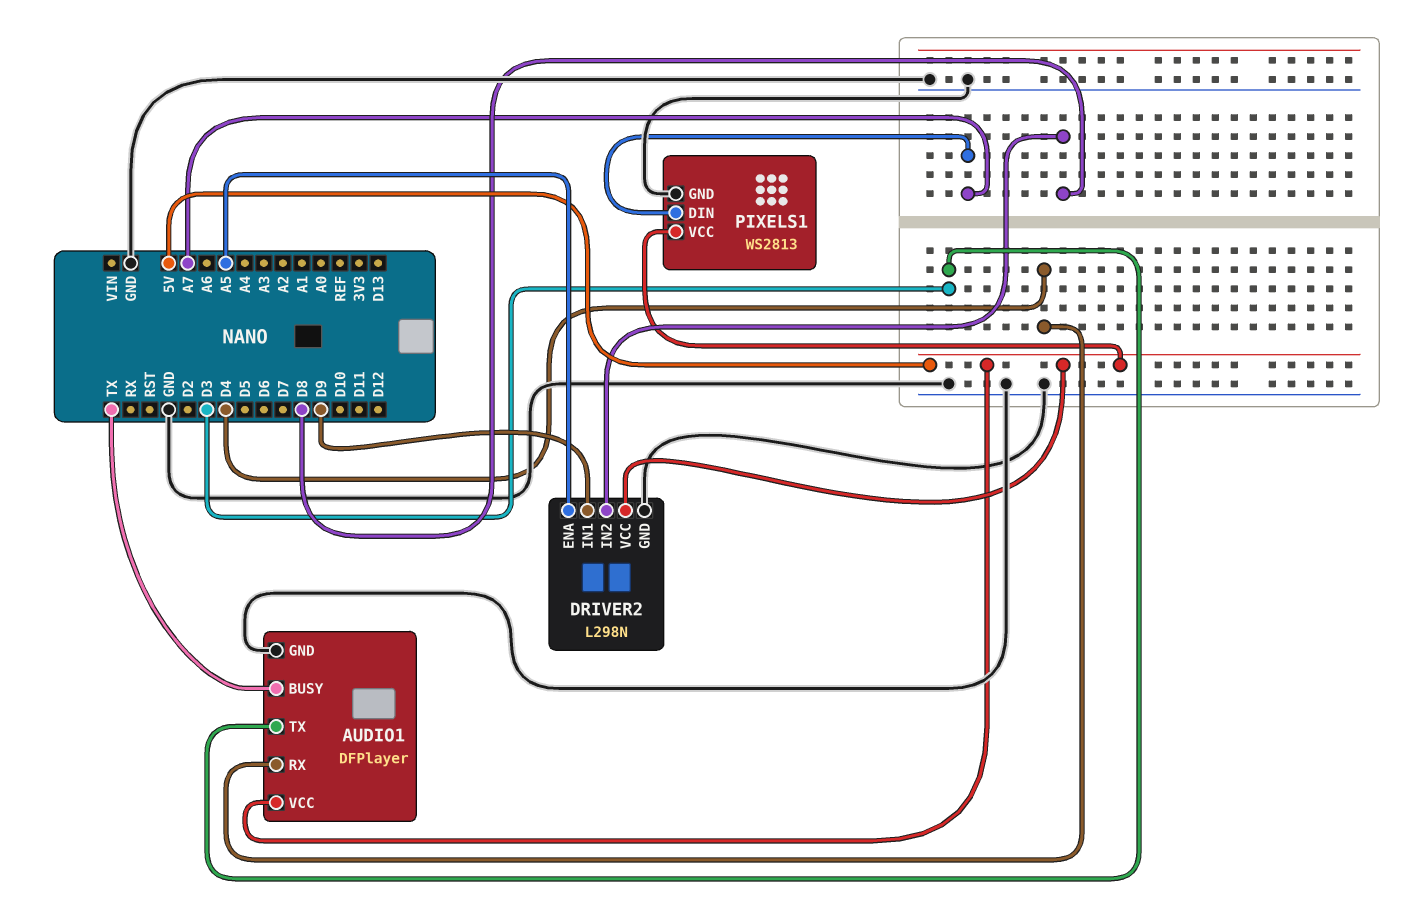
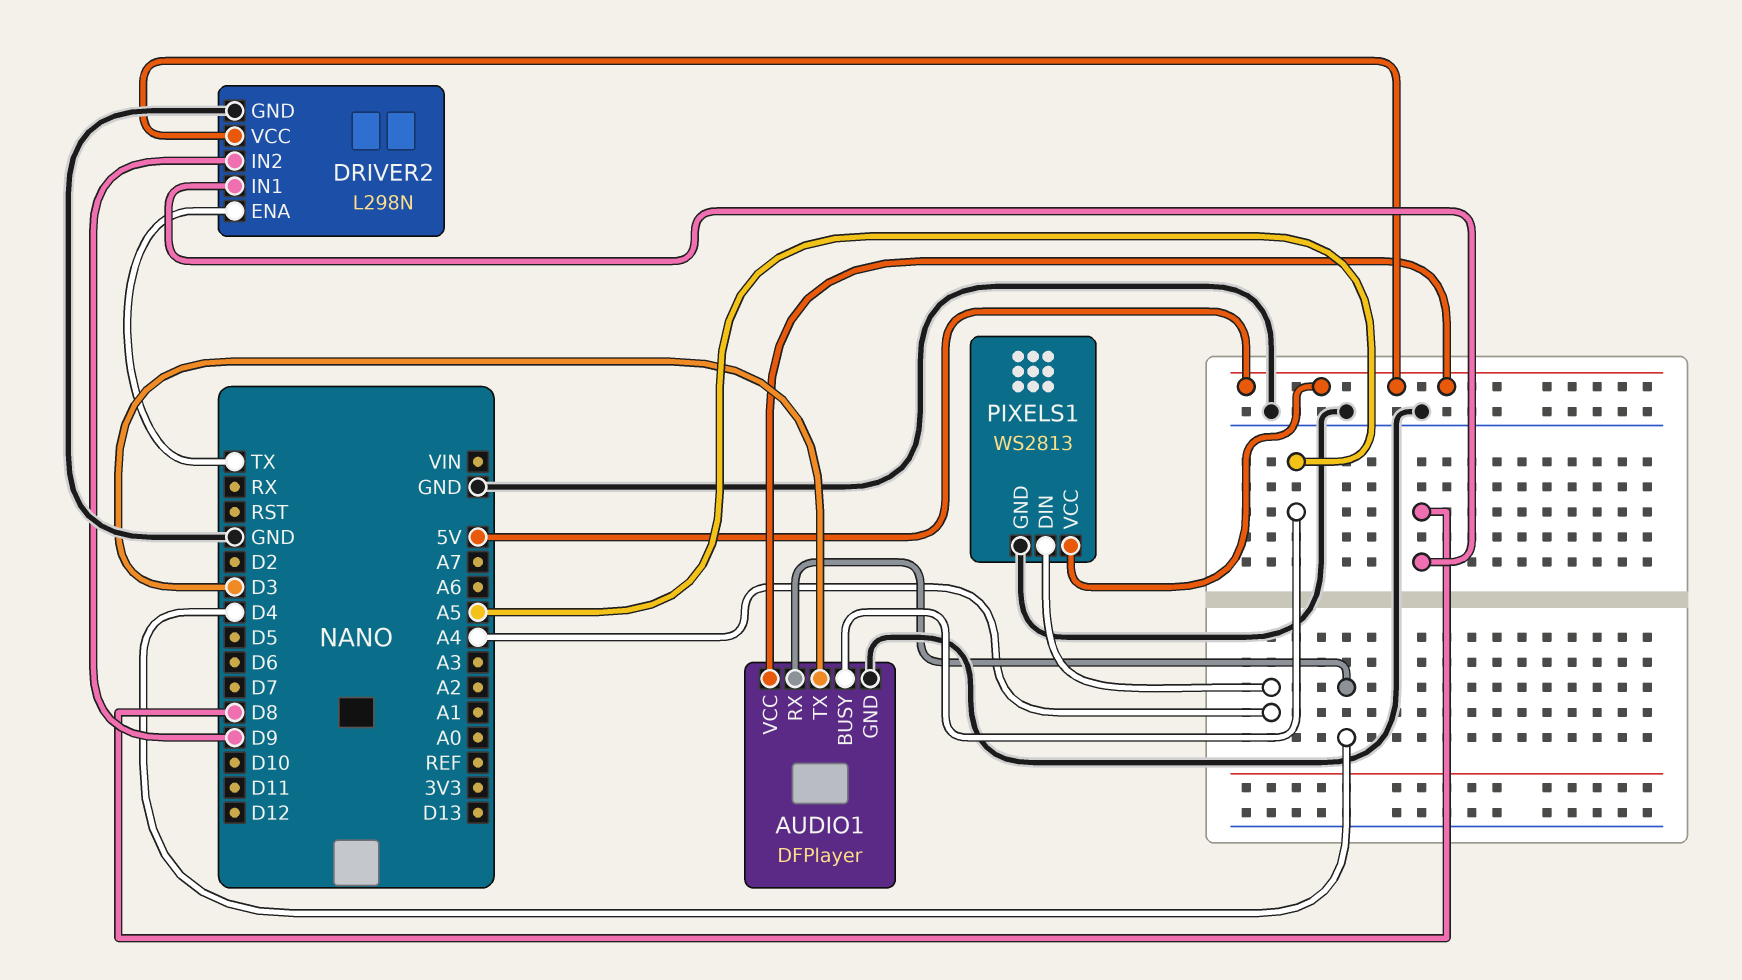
AUDIO1 pin BUSY: TX -> A5
DRIVER2 pin ENA: A5 -> TX
DRIVER2 pin IN1: D9 -> D8
DRIVER2 pin IN2: D8 -> D9
PIXELS1 pin DIN: A7 -> A4

